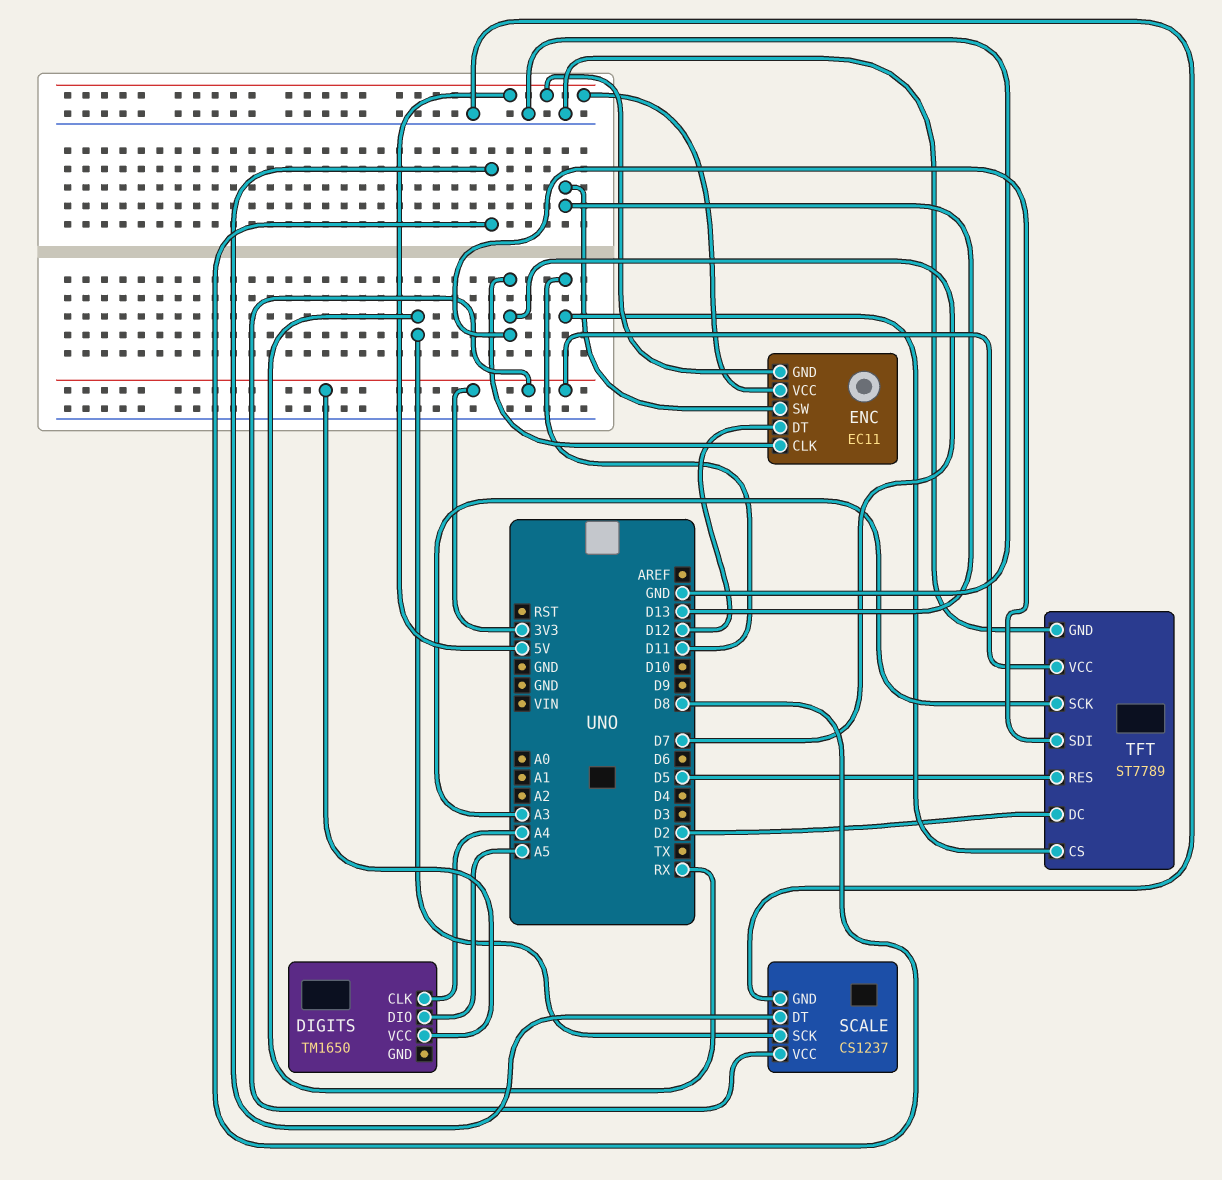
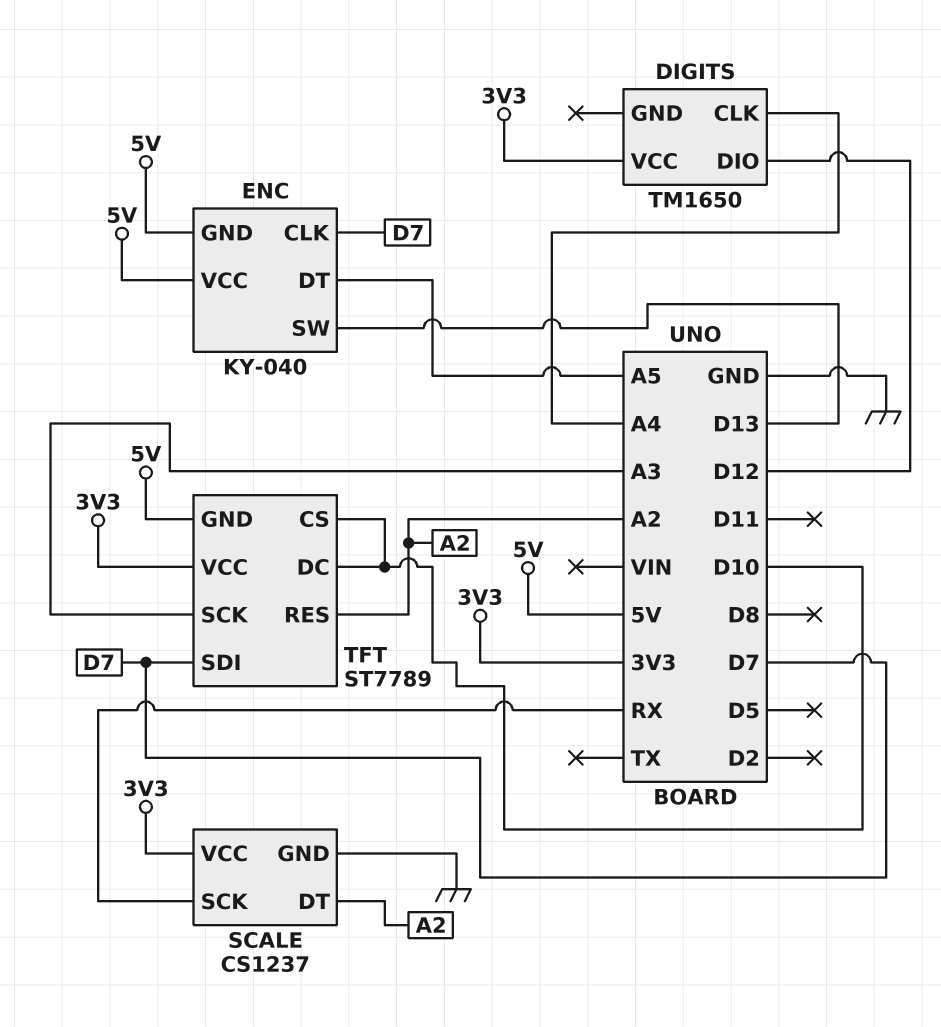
DIGITS pin DIO: A5 -> D12
ENC: EC11 -> KY-040
ENC pin DT: D12 -> A5
SCALE pin DT: D8 -> A2
TFT pin CS: D11 -> D10
TFT pin DC: D2 -> D10
TFT pin GND: GND -> 5V
TFT pin RES: D5 -> A2

